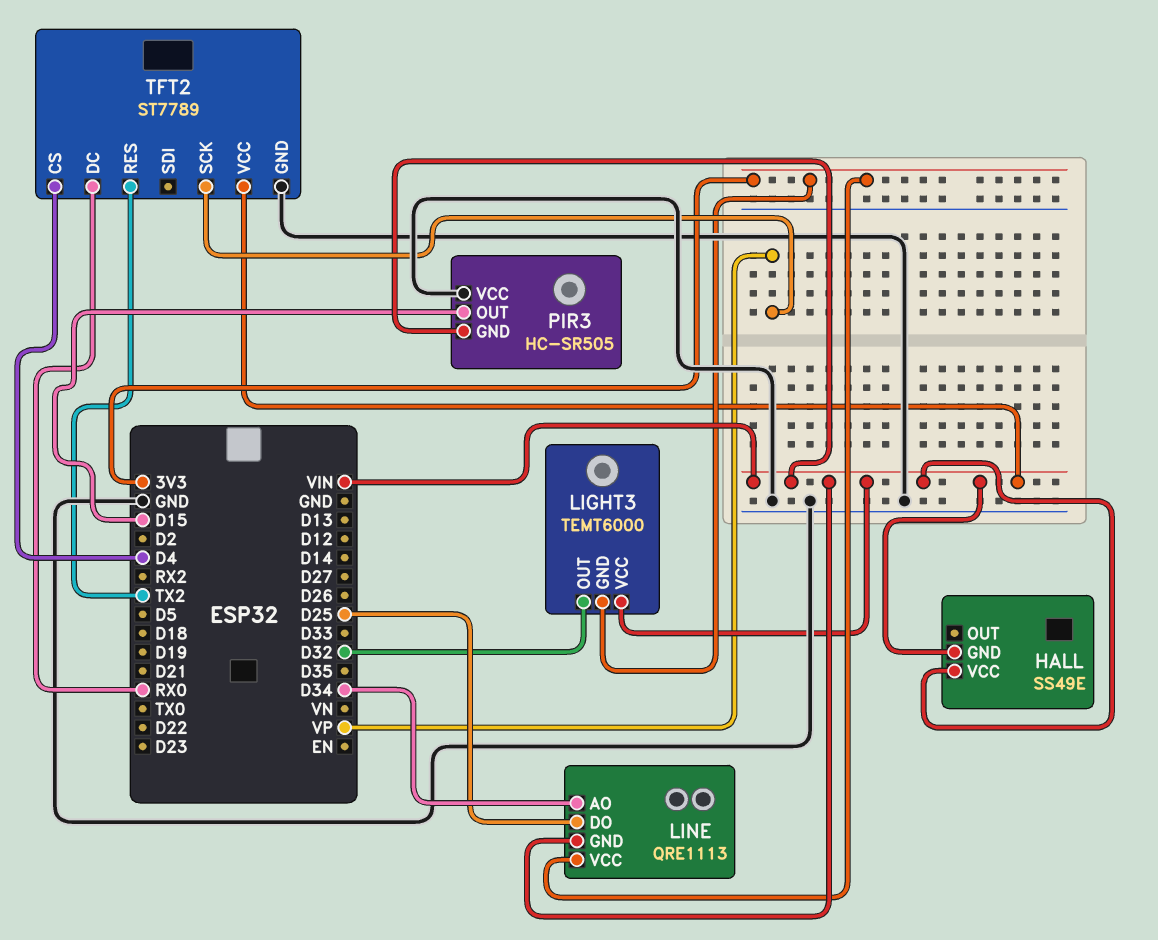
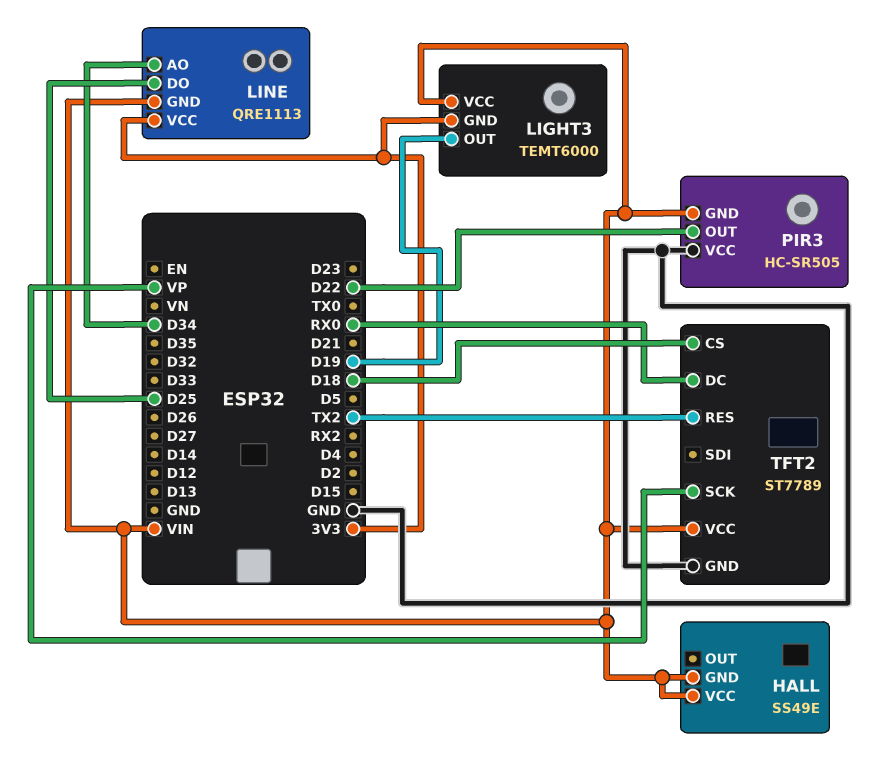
LIGHT3 pin OUT: D32 -> D19
PIR3 pin OUT: D15 -> D22
TFT2 pin CS: D4 -> D18

